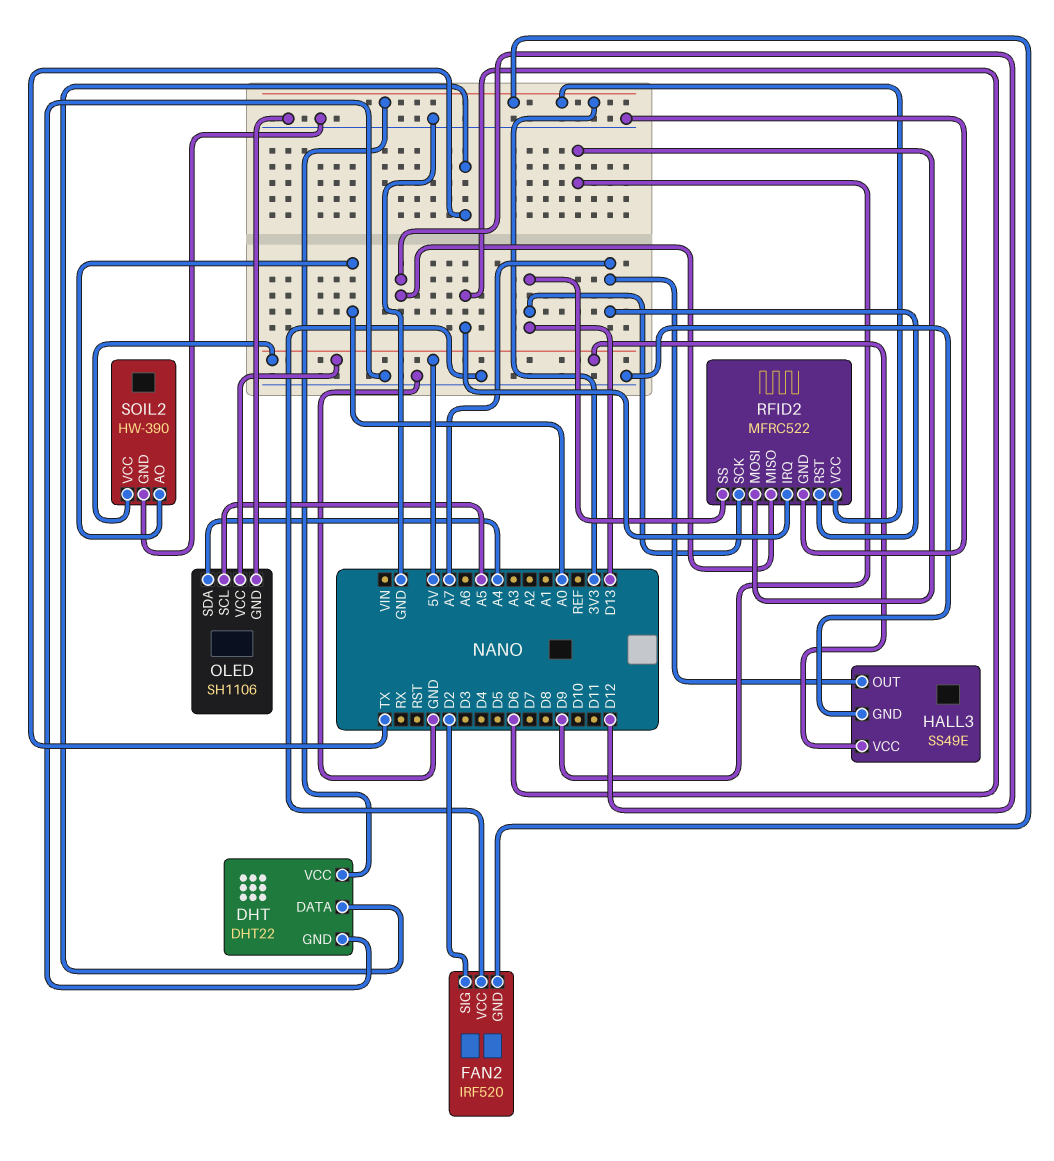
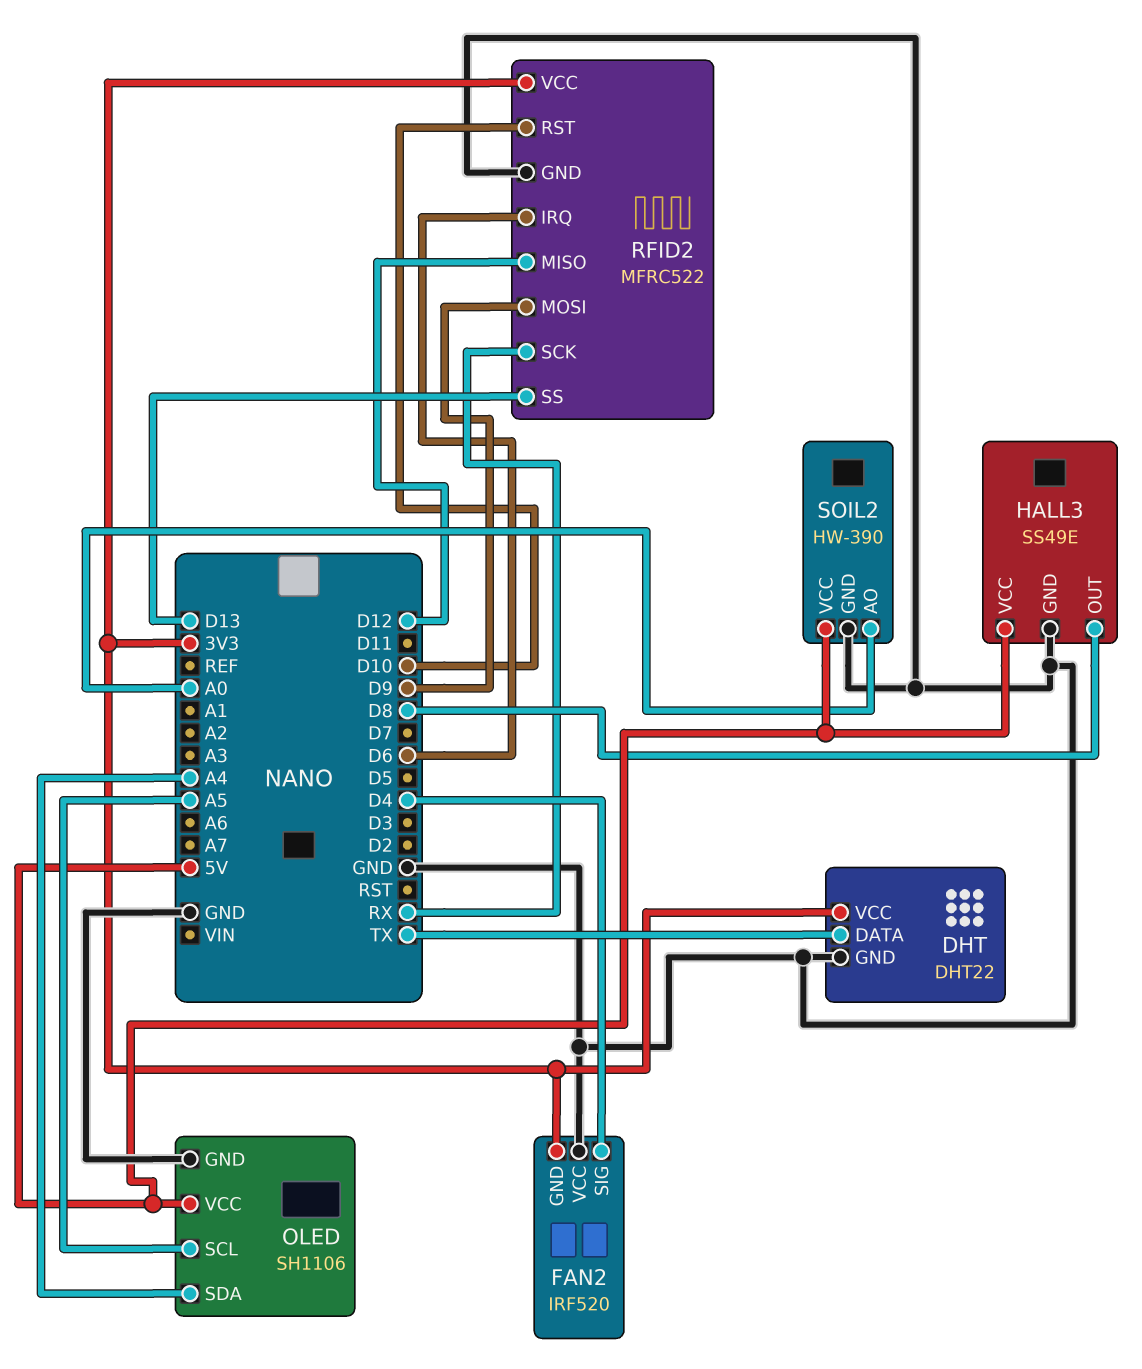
FAN2 pin SIG: D2 -> D4
HALL3 pin OUT: A7 -> D8
RFID2 pin RST: A7 -> D10
RFID2 pin SCK: D13 -> RX

